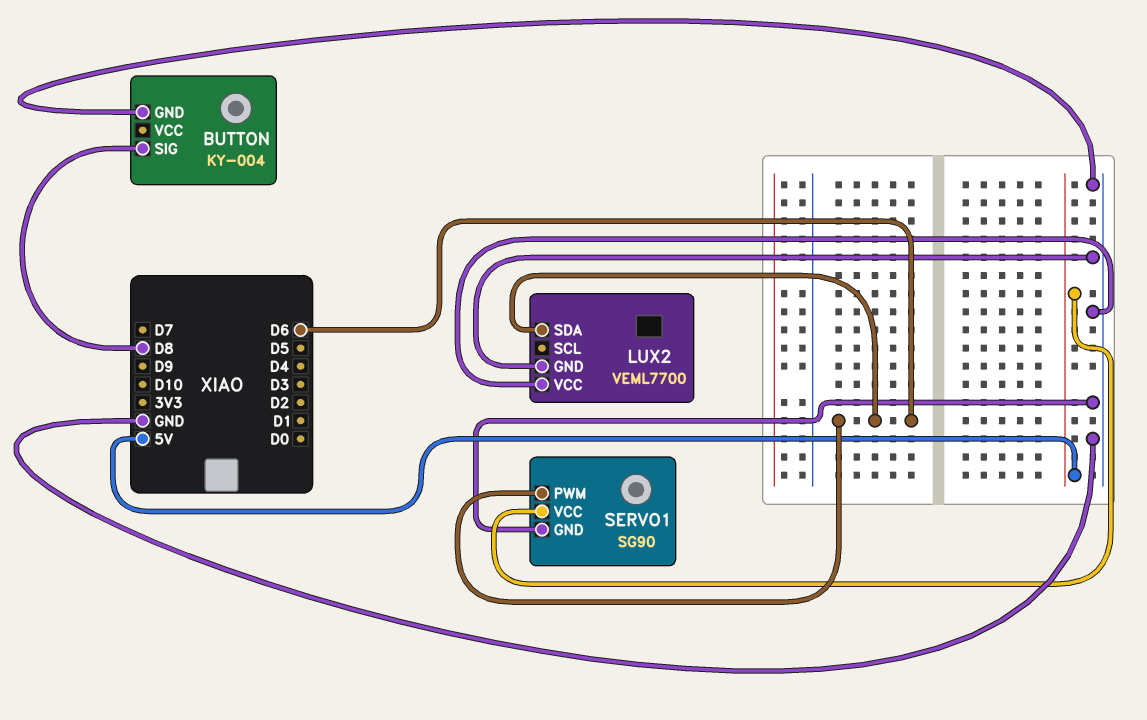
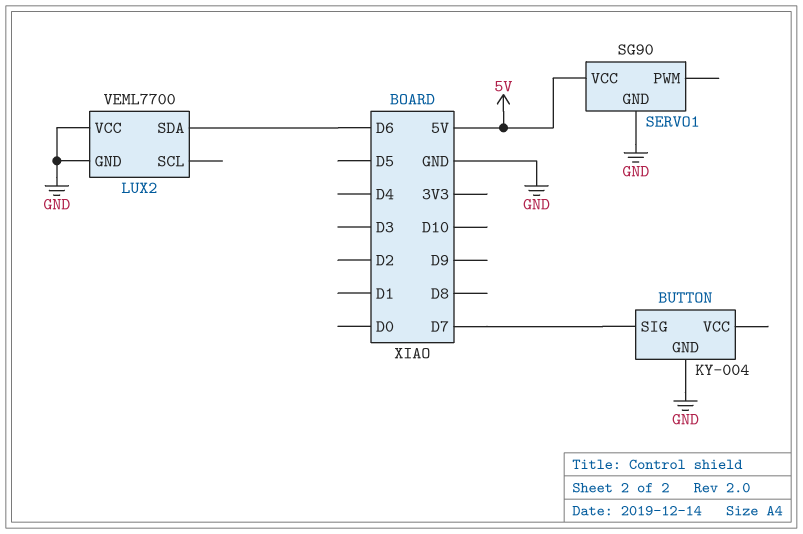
BUTTON pin SIG: D8 -> D7
SERVO1 pin PWM: D6 -> none

